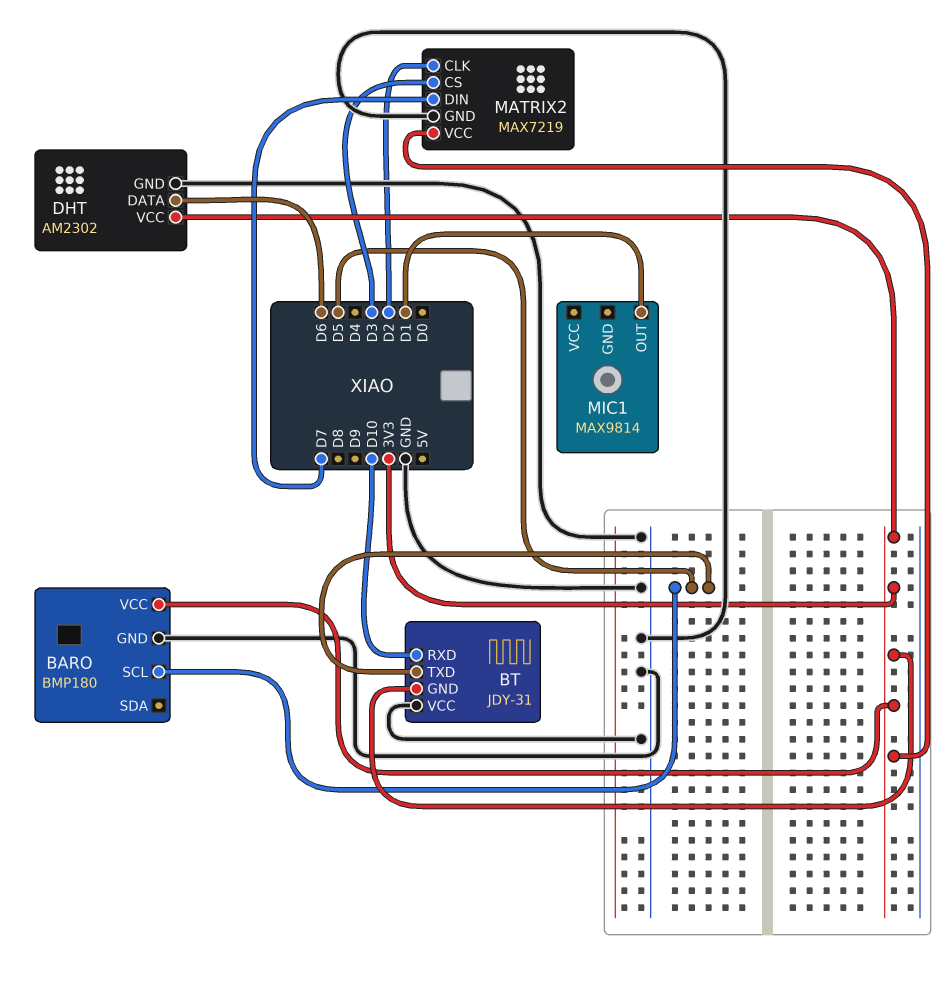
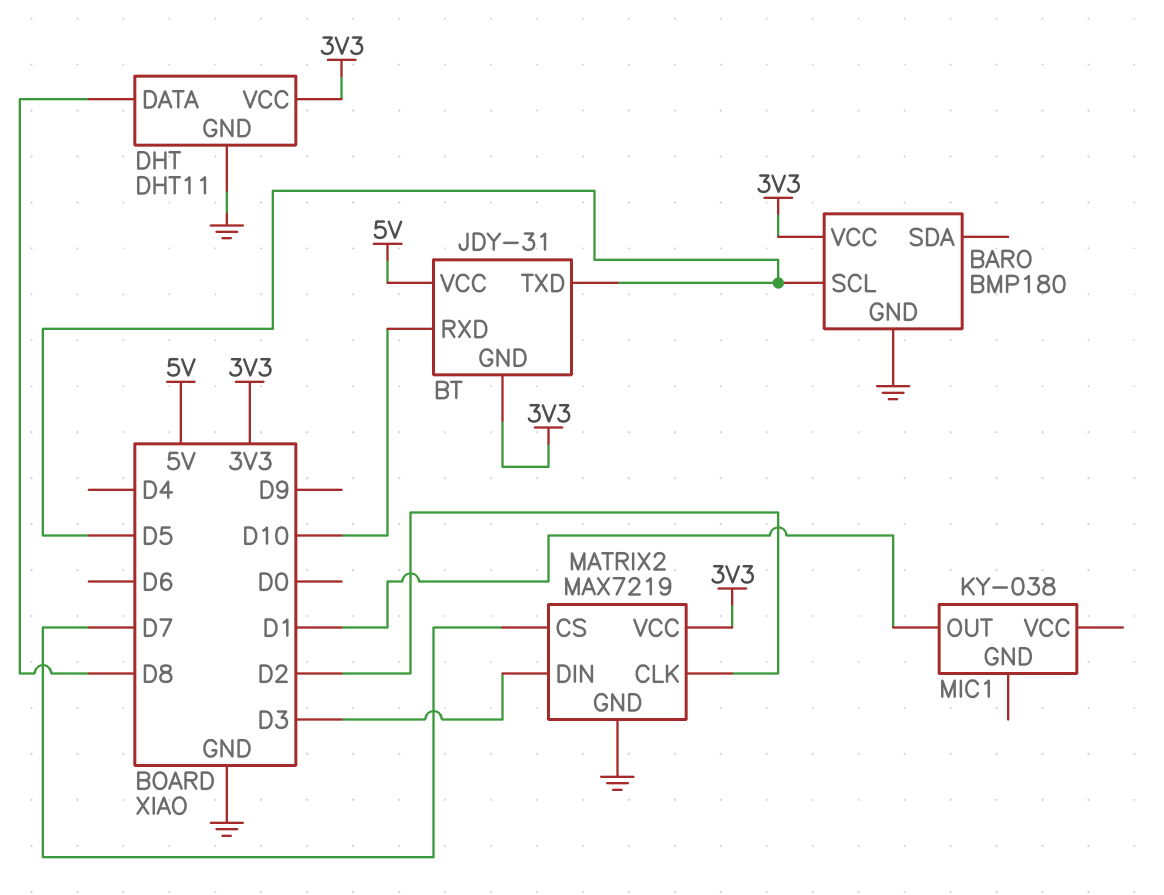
BT pin VCC: GND -> 5V
DHT: AM2302 -> DHT11
DHT pin DATA: D6 -> D8
MATRIX2 pin CS: D3 -> D7
MATRIX2 pin DIN: D7 -> D3
MIC1: MAX9814 -> KY-038

